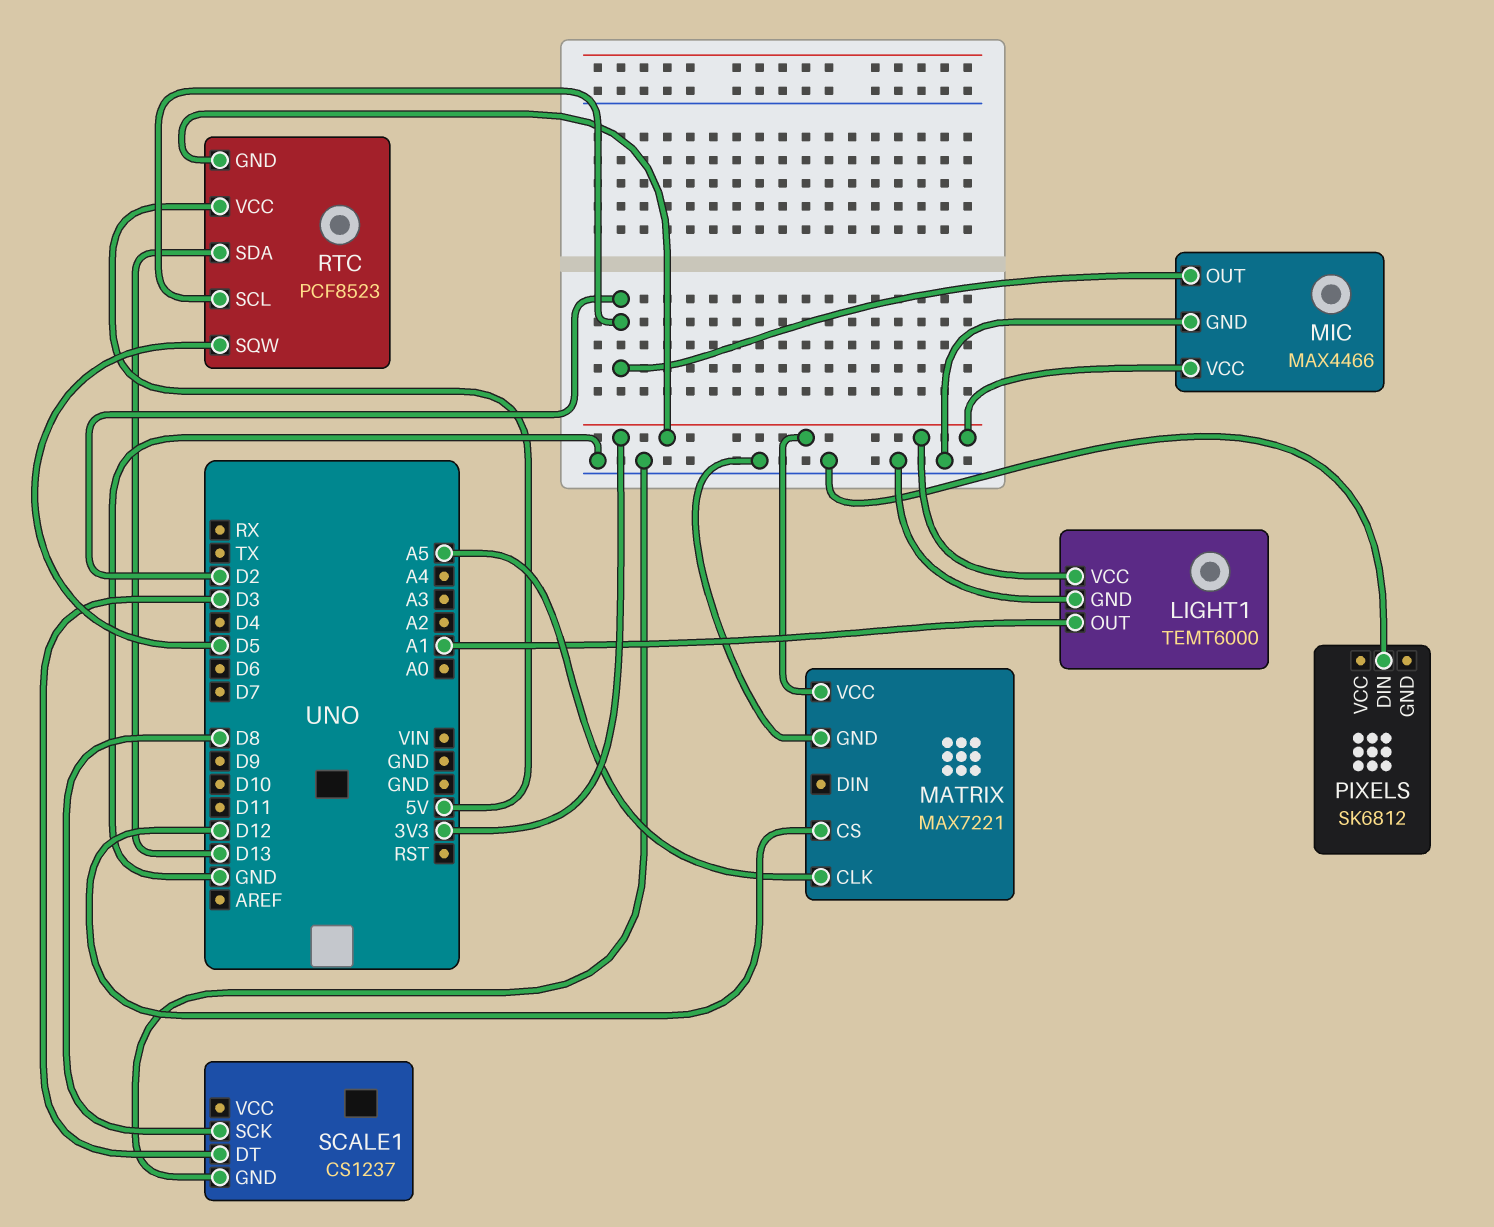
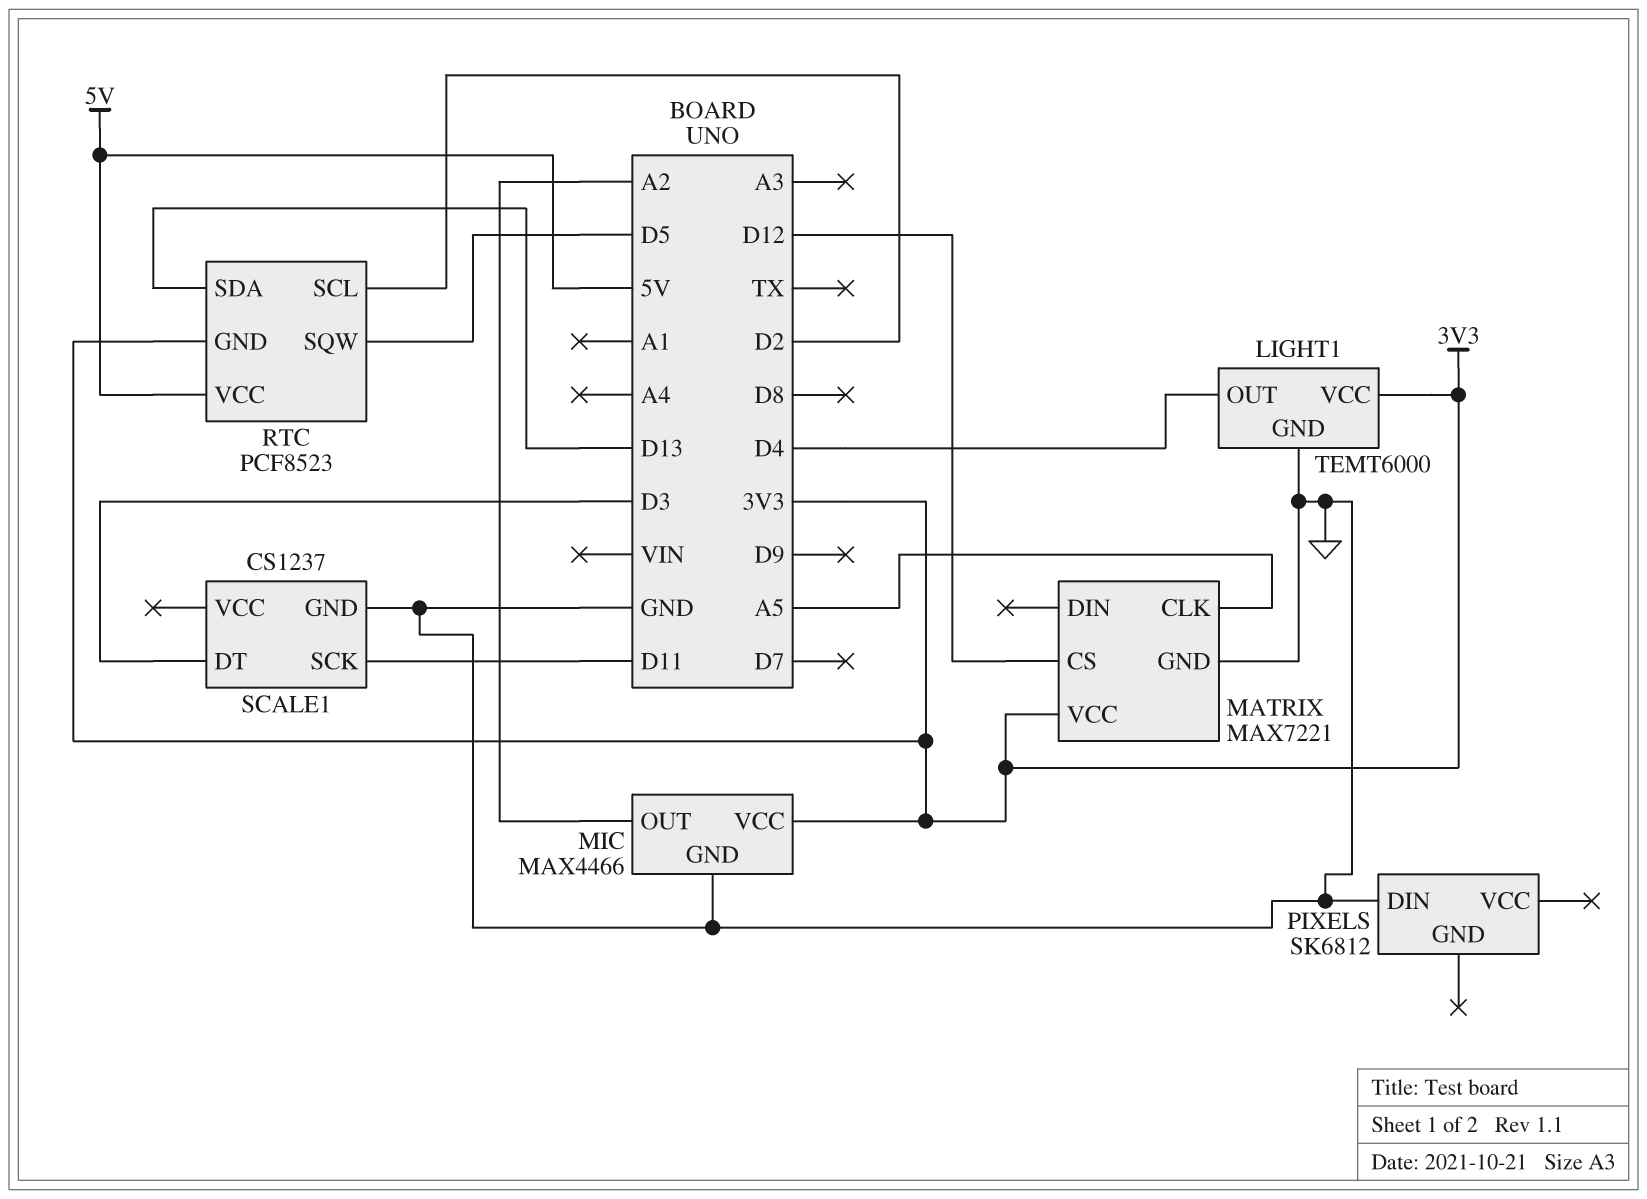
LIGHT1 pin OUT: A1 -> D4
MIC pin OUT: D2 -> A2
SCALE1 pin SCK: D8 -> D11

